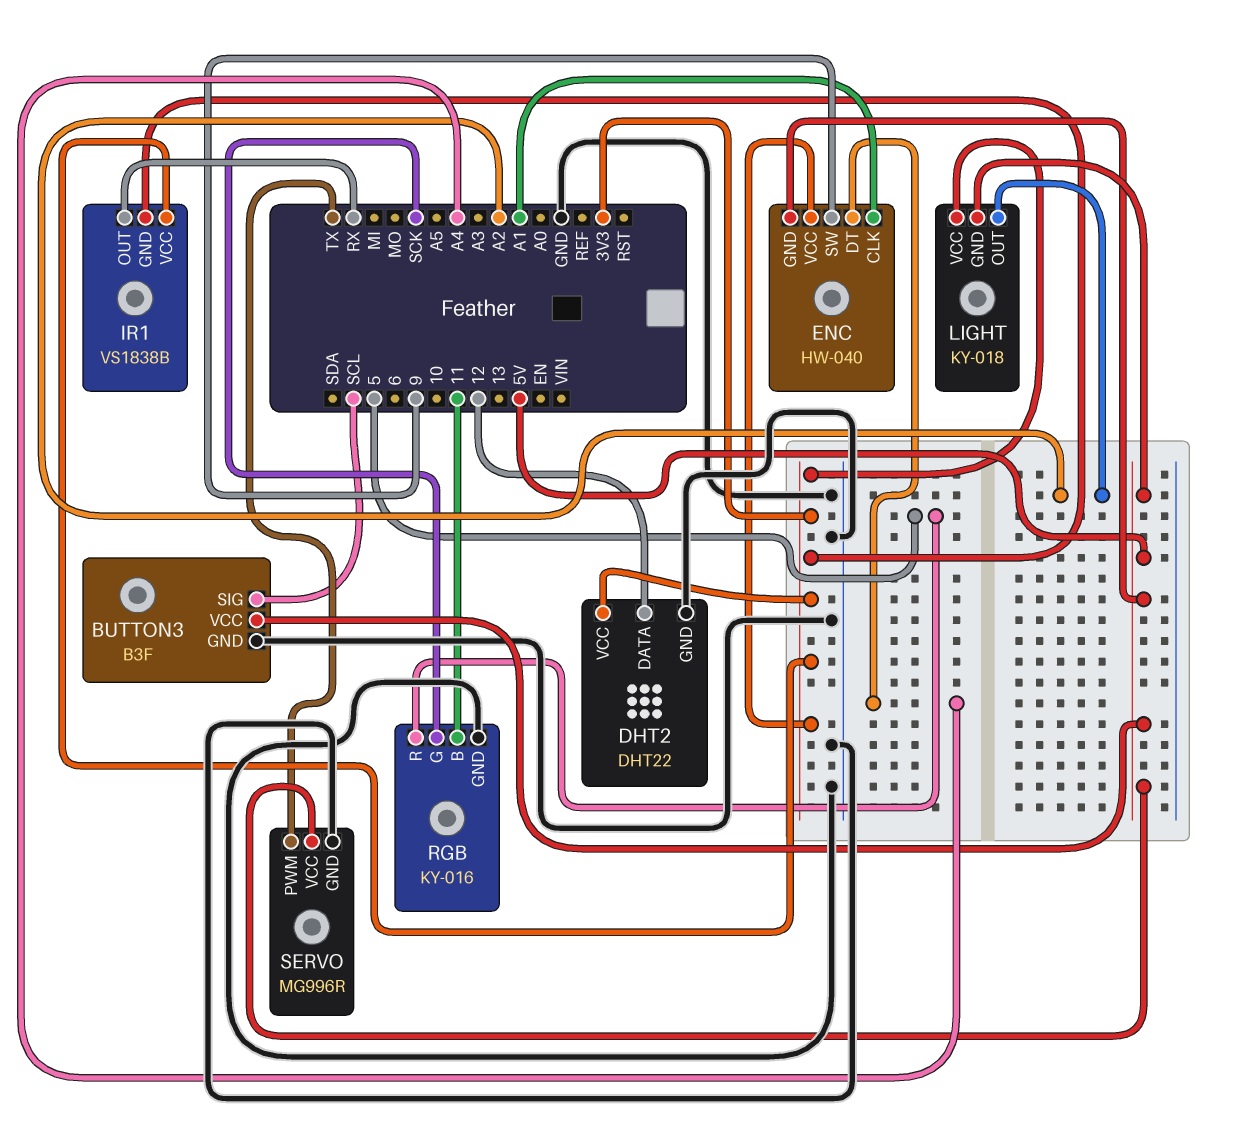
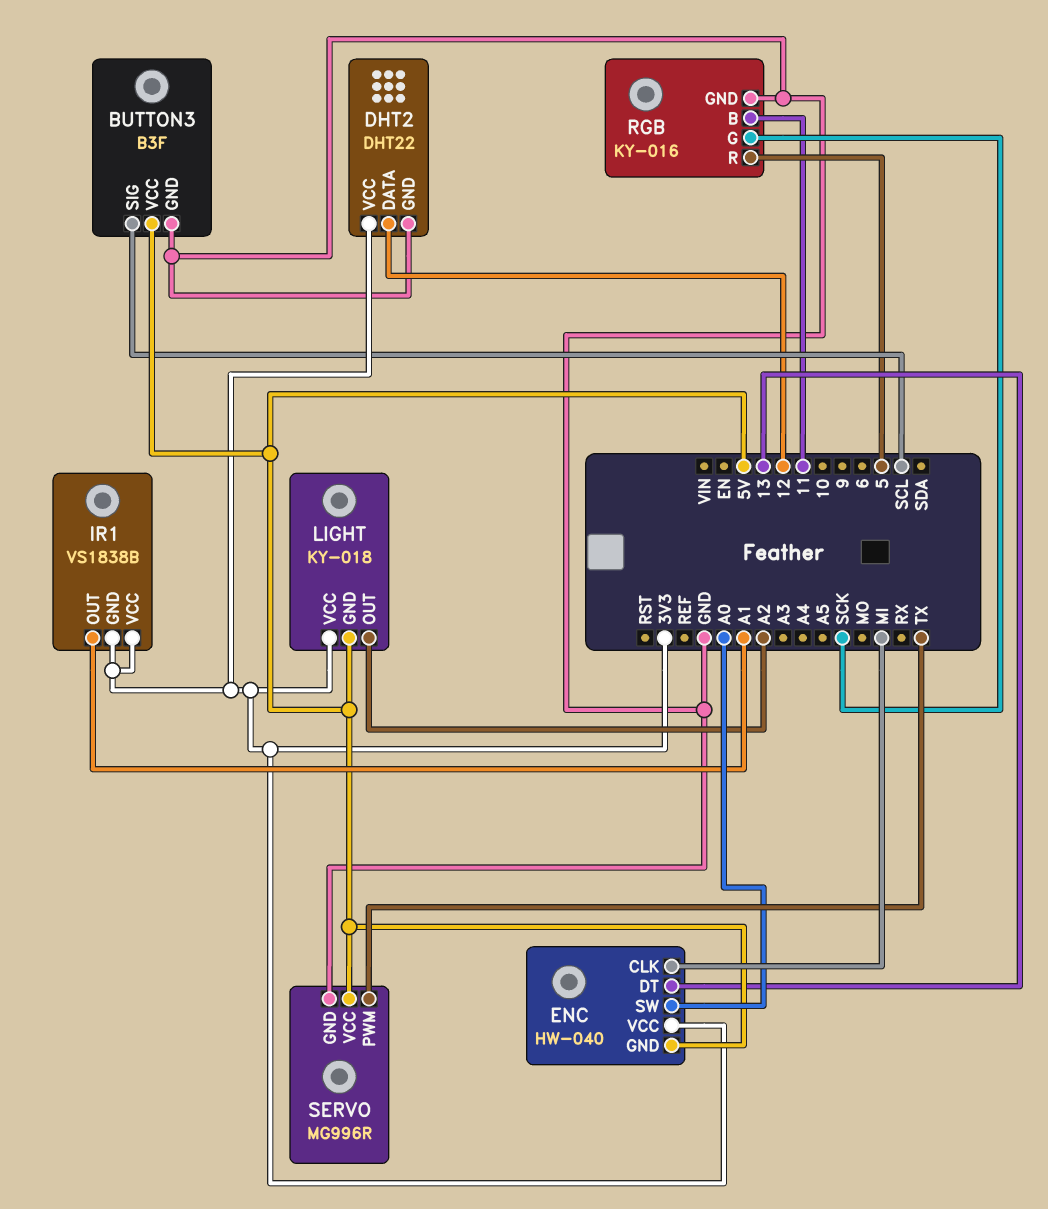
ENC pin CLK: A1 -> MI
ENC pin DT: A4 -> 13
ENC pin SW: 9 -> A0
IR1 pin OUT: RX -> A1

